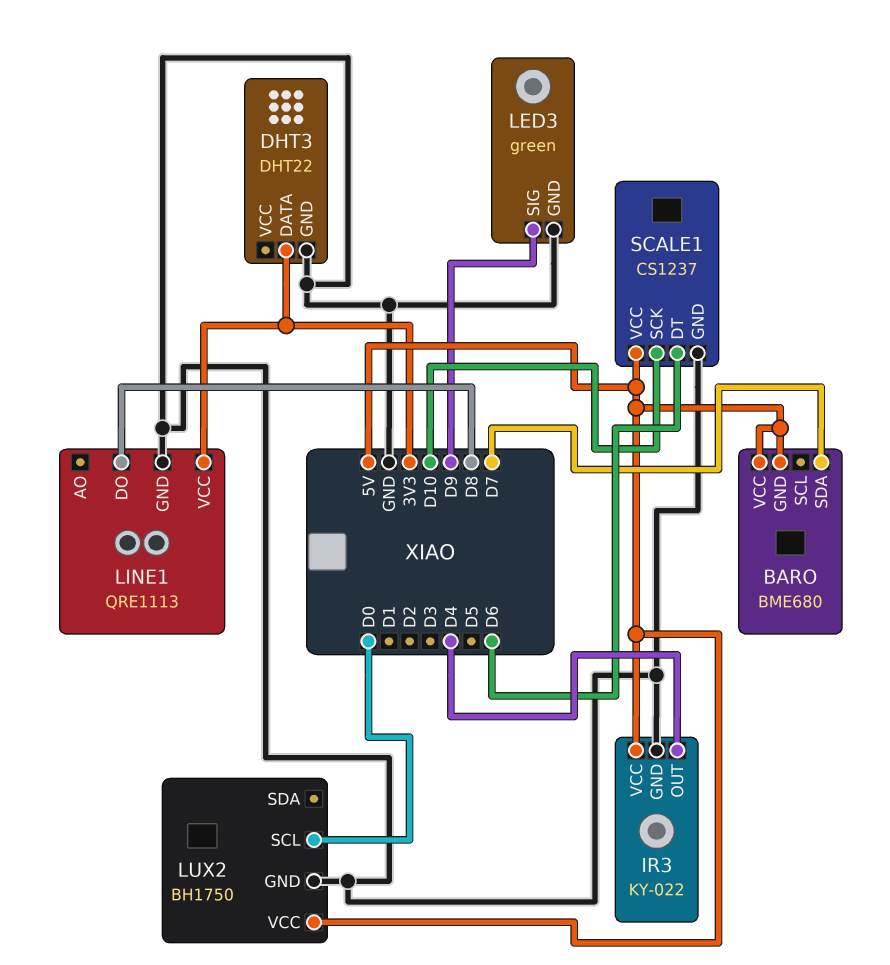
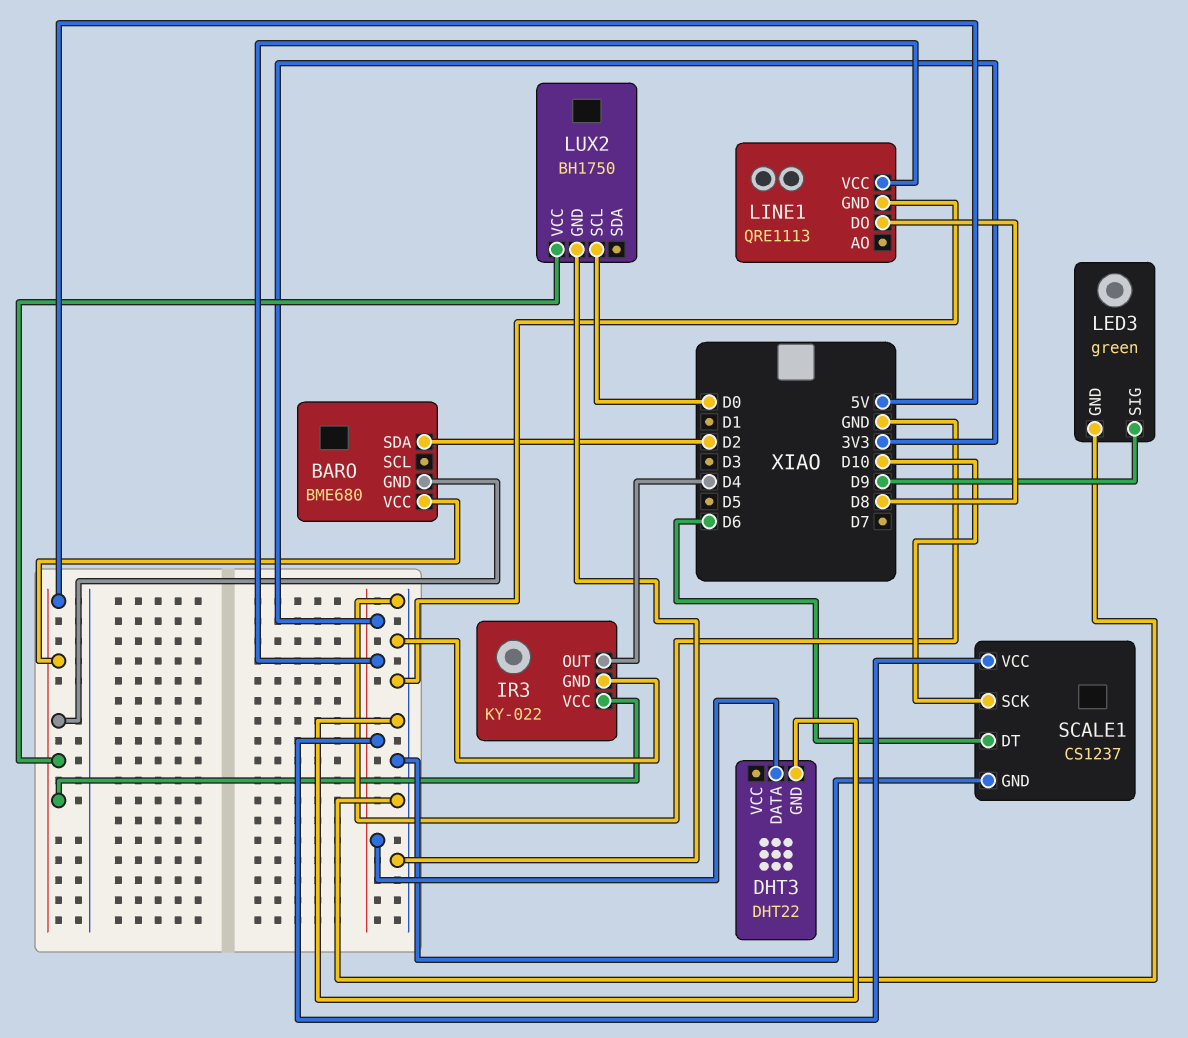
BARO pin SDA: D7 -> D2
SCALE1 pin VCC: 5V -> 3V3

